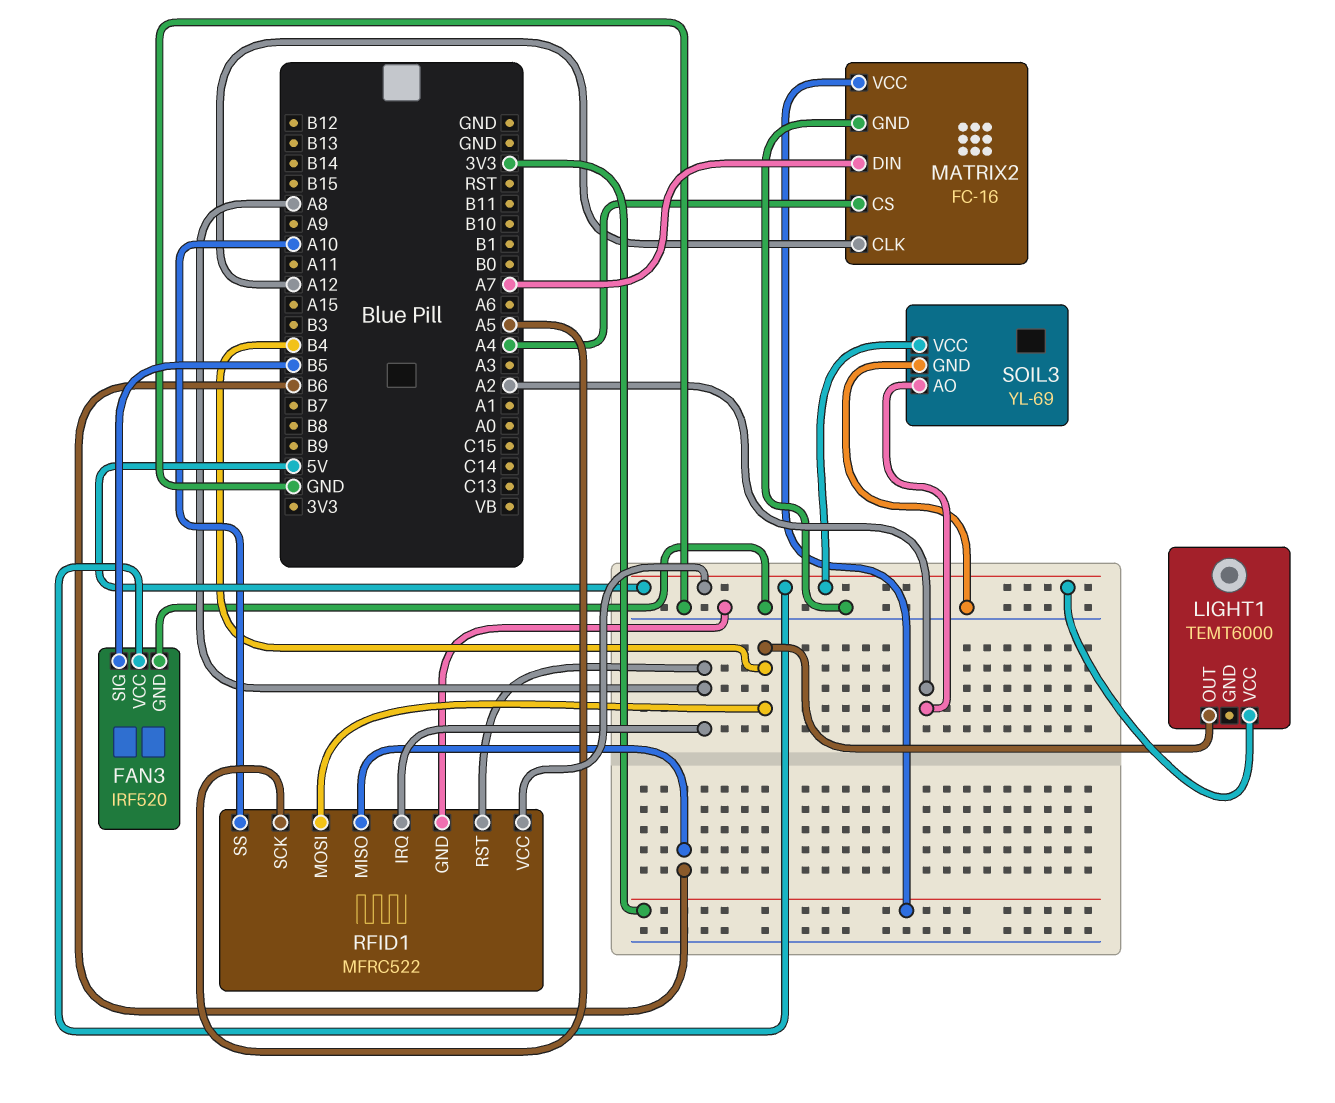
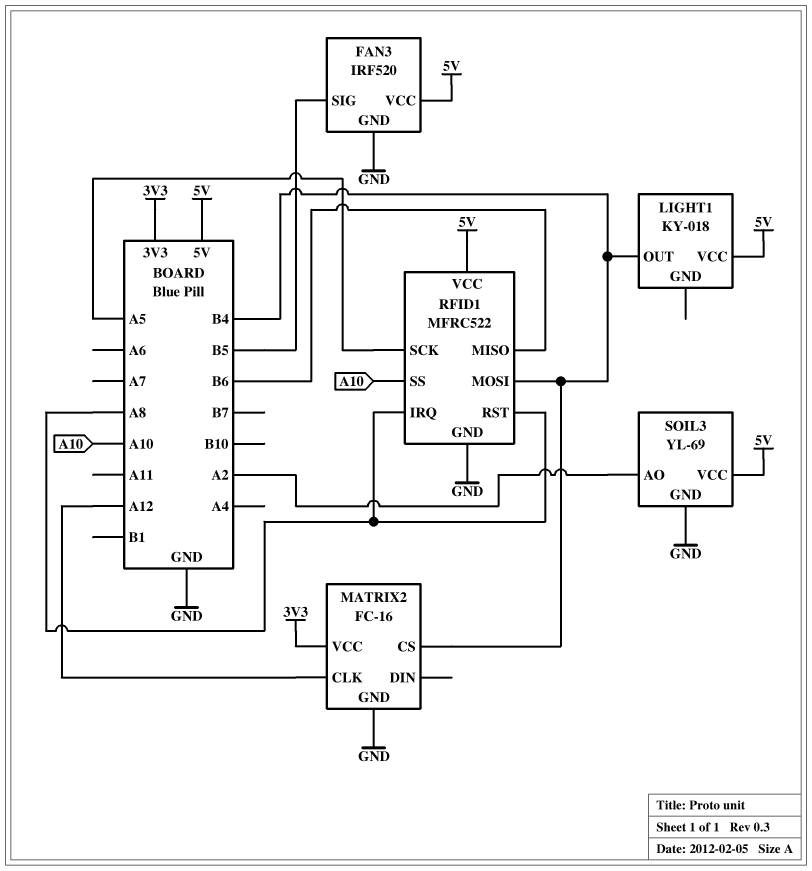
LIGHT1: TEMT6000 -> KY-018
MATRIX2 pin CS: A4 -> B4
MATRIX2 pin DIN: A7 -> none

